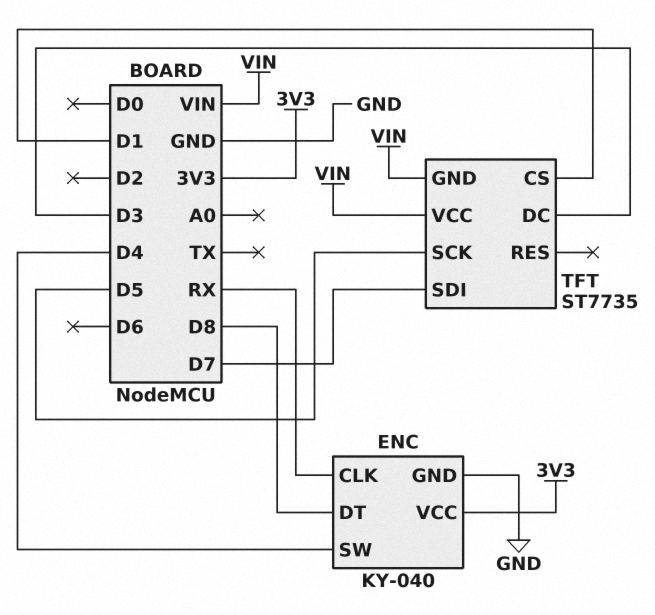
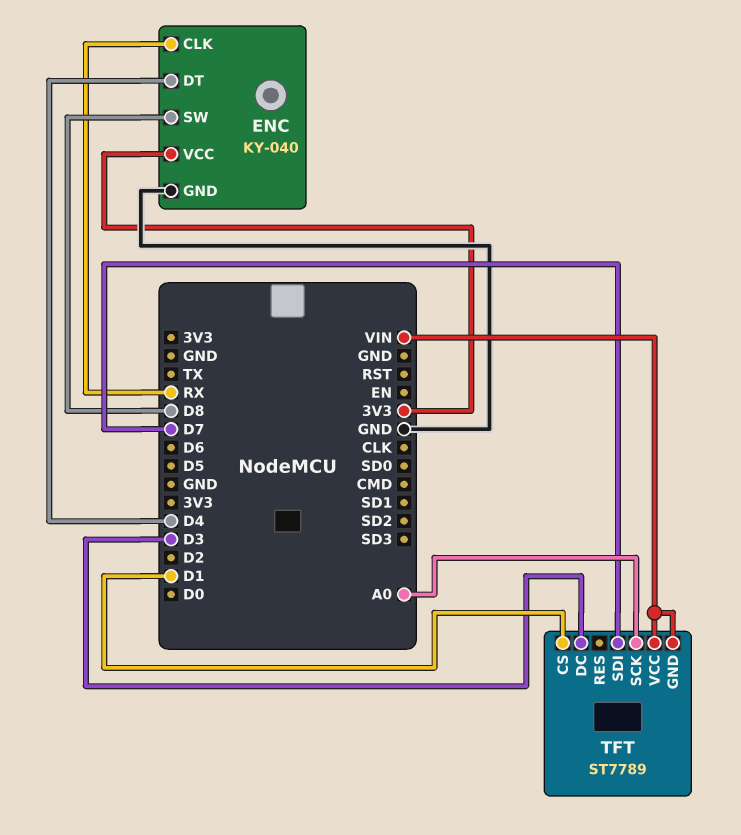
ENC pin DT: D8 -> D4
ENC pin SW: D4 -> D8
TFT: ST7735 -> ST7789
TFT pin SCK: D5 -> A0

